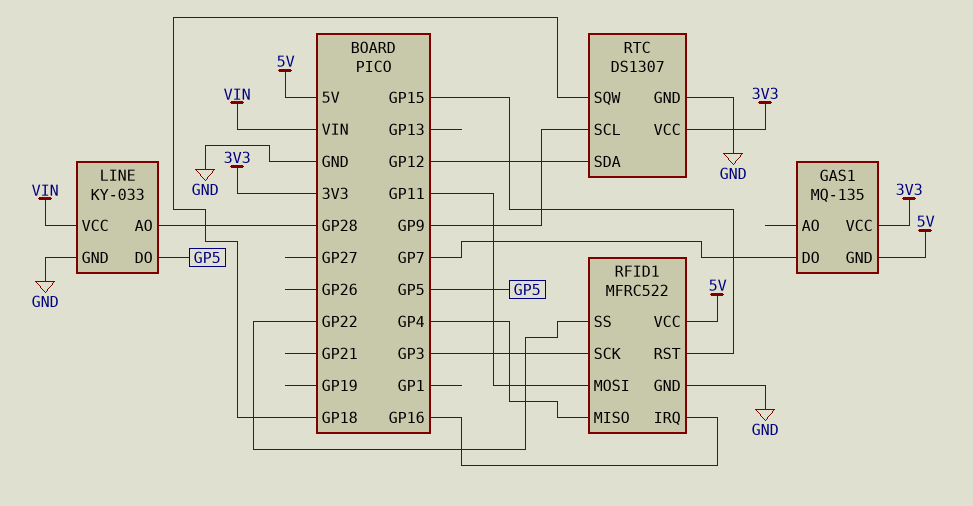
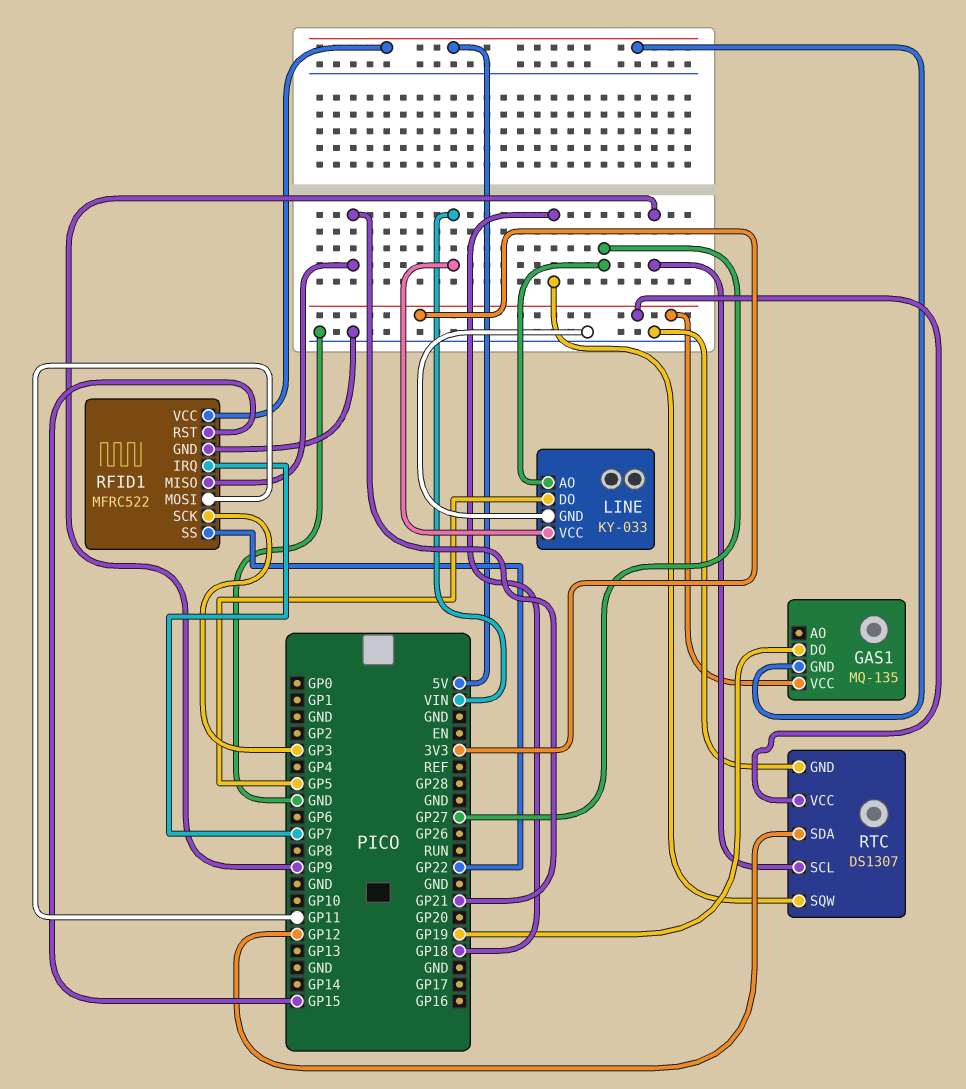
GAS1 pin DO: GP7 -> GP19
LINE pin AO: GP28 -> GP27
RFID1 pin IRQ: GP16 -> GP7
RFID1 pin MISO: GP4 -> GP21

